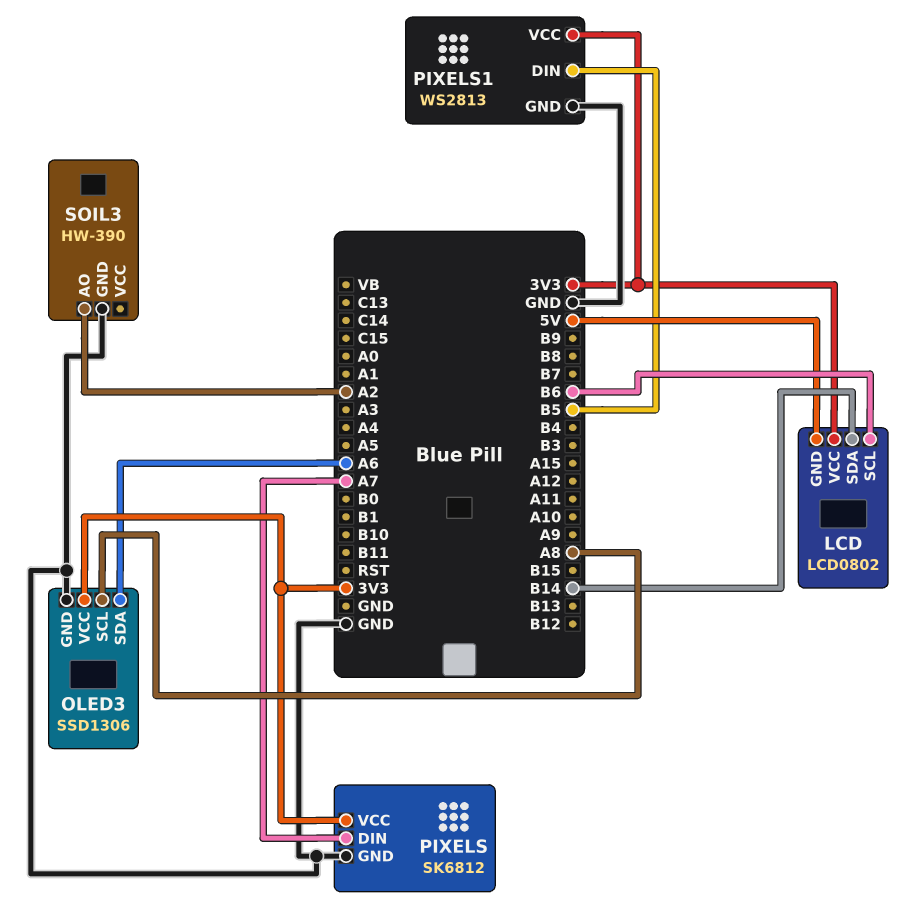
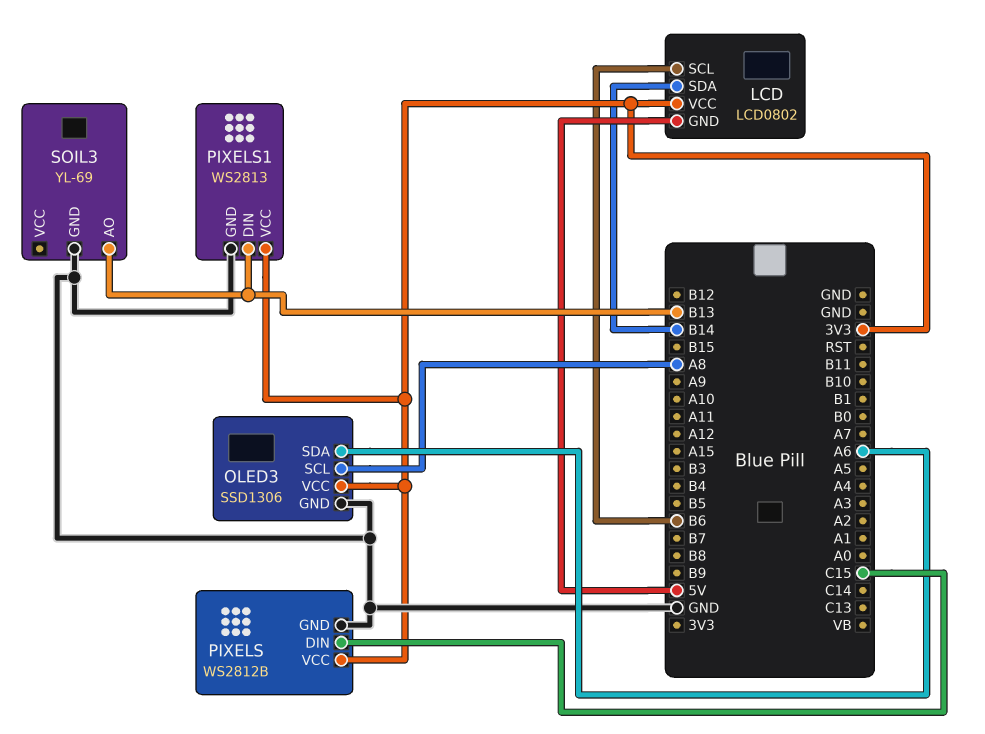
PIXELS: SK6812 -> WS2812B
PIXELS pin DIN: A7 -> C15
PIXELS1 pin DIN: B5 -> B13
SOIL3: HW-390 -> YL-69
SOIL3 pin AO: A2 -> B13

